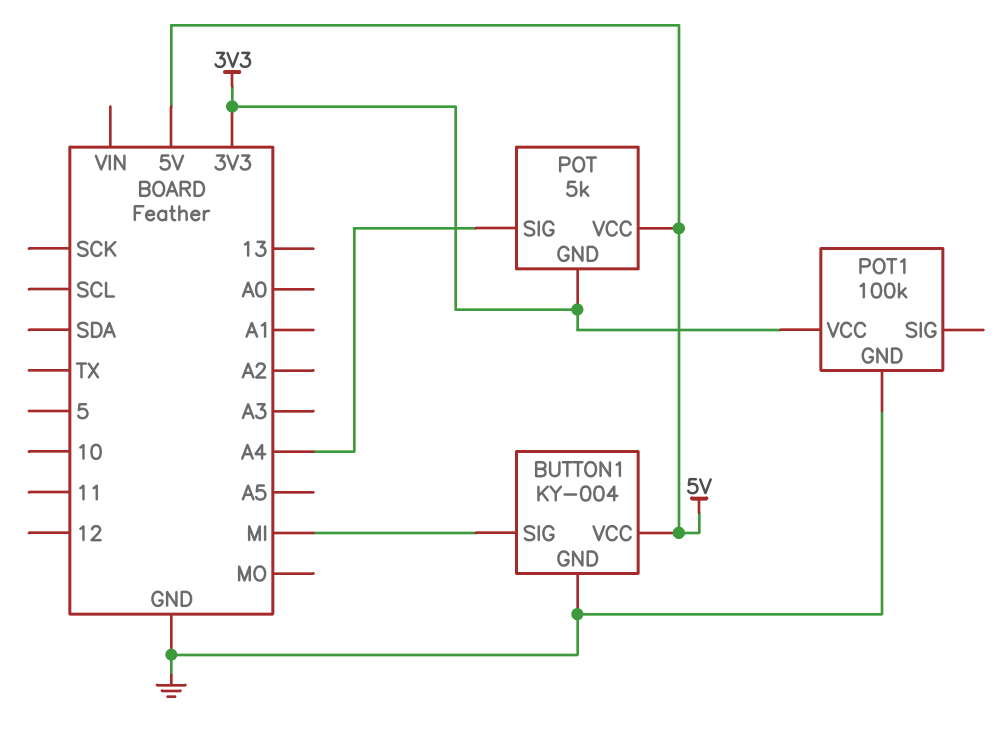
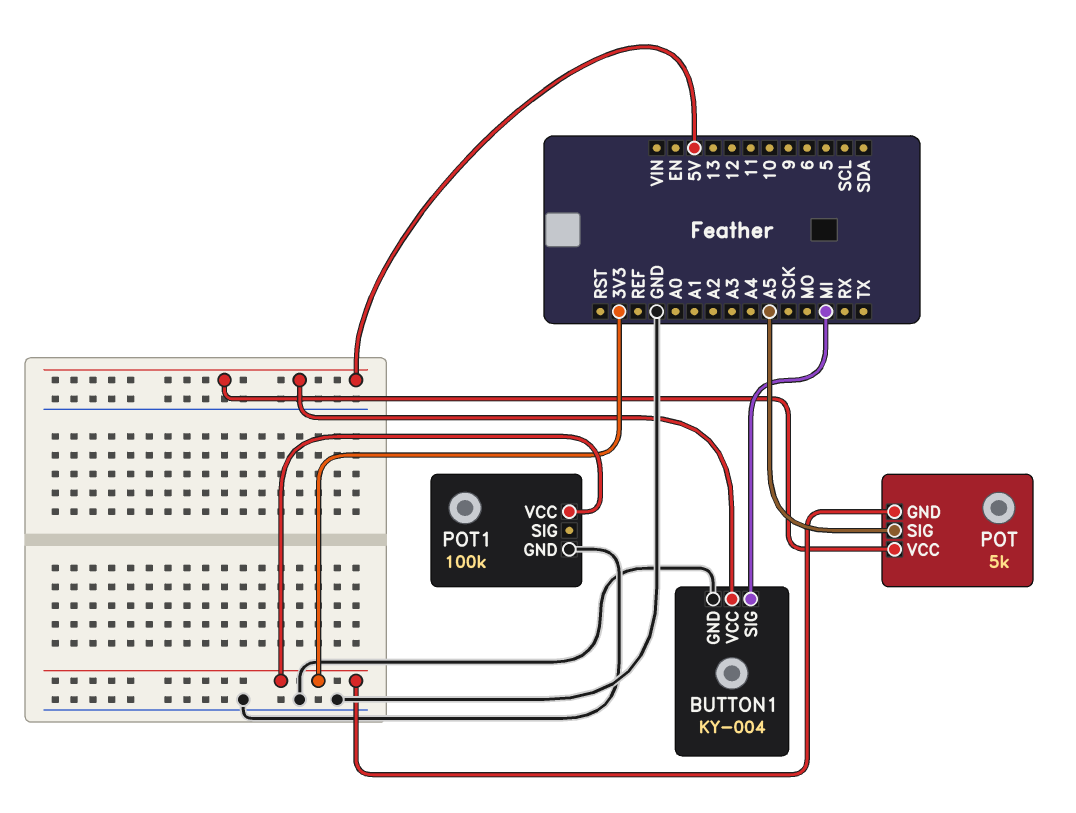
POT pin SIG: A4 -> A5

